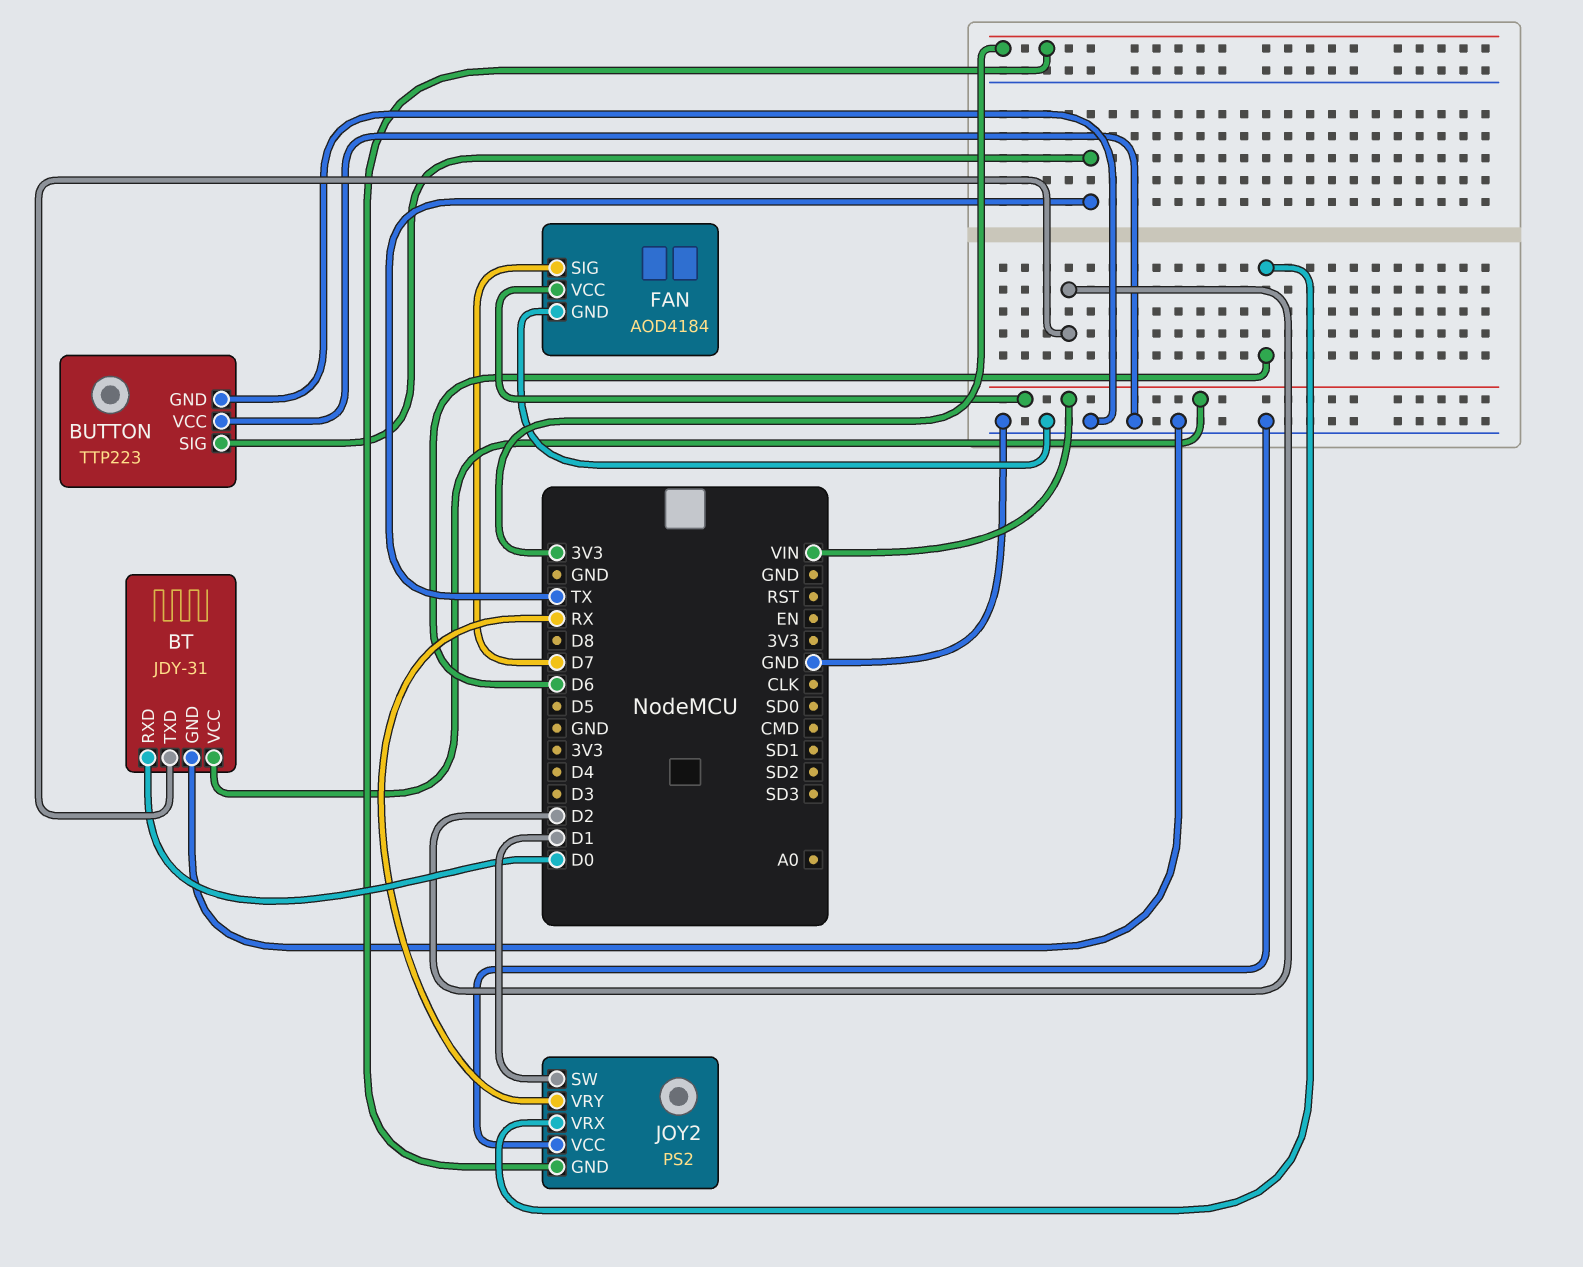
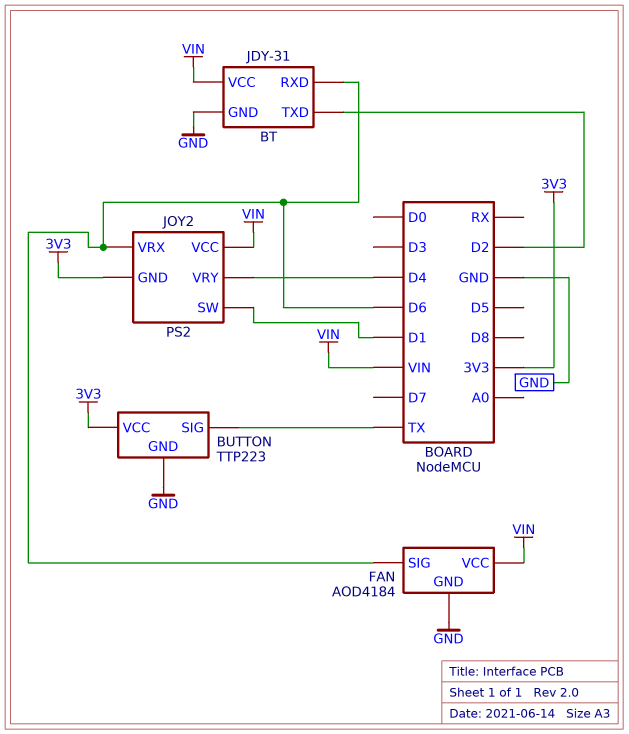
BT pin RXD: D0 -> D6
BUTTON pin VCC: GND -> 3V3
FAN pin SIG: D7 -> D6
JOY2 pin VCC: GND -> VIN
JOY2 pin VRY: RX -> D4

